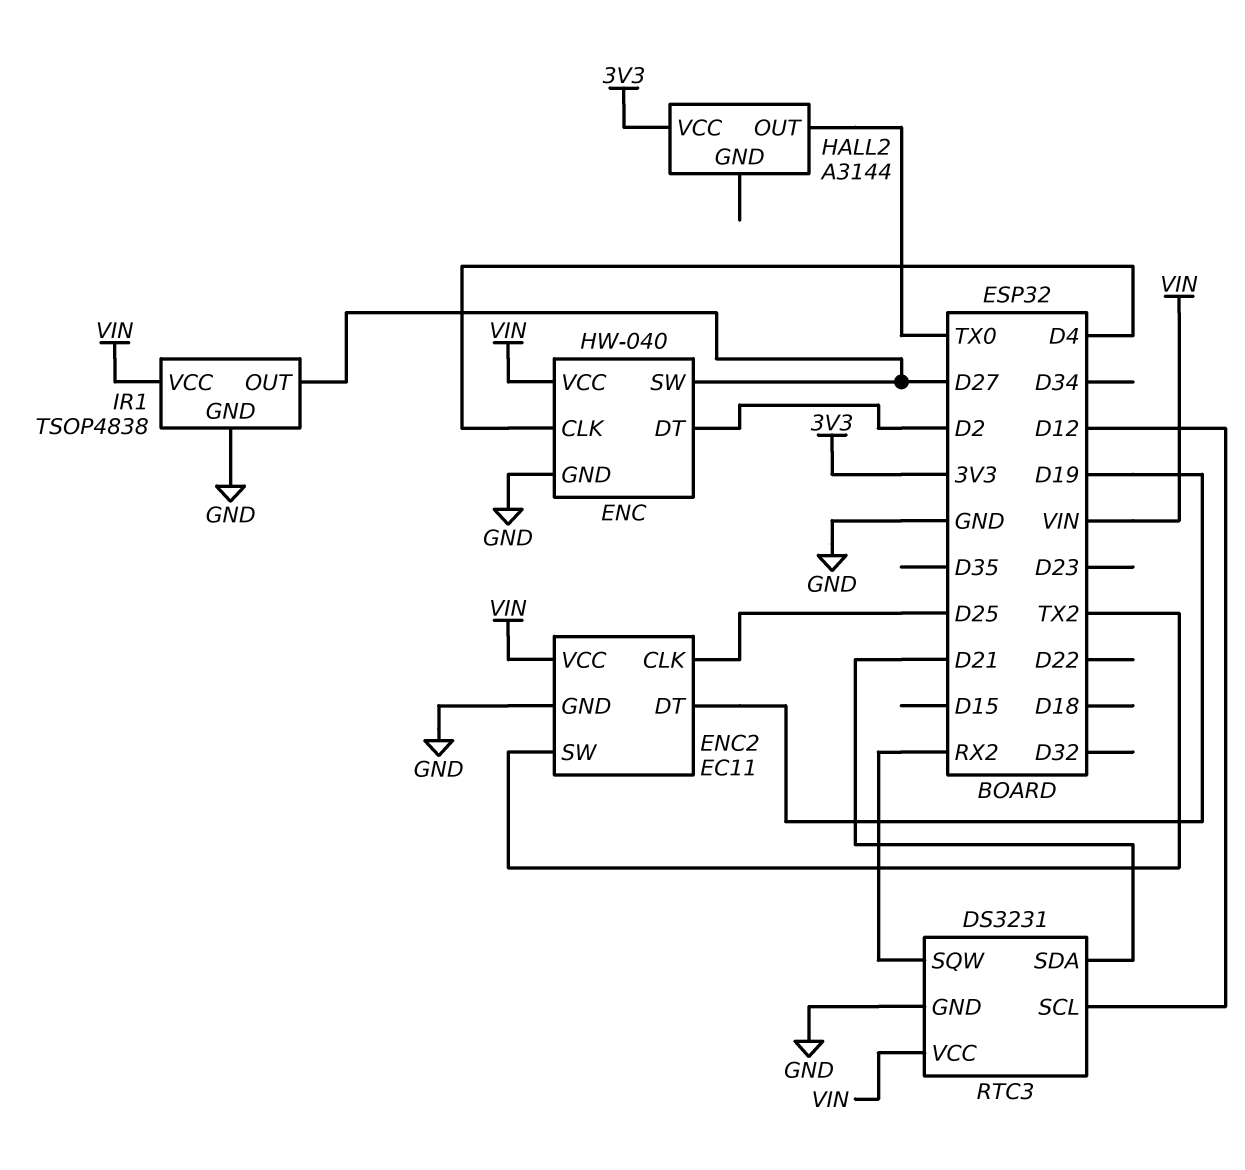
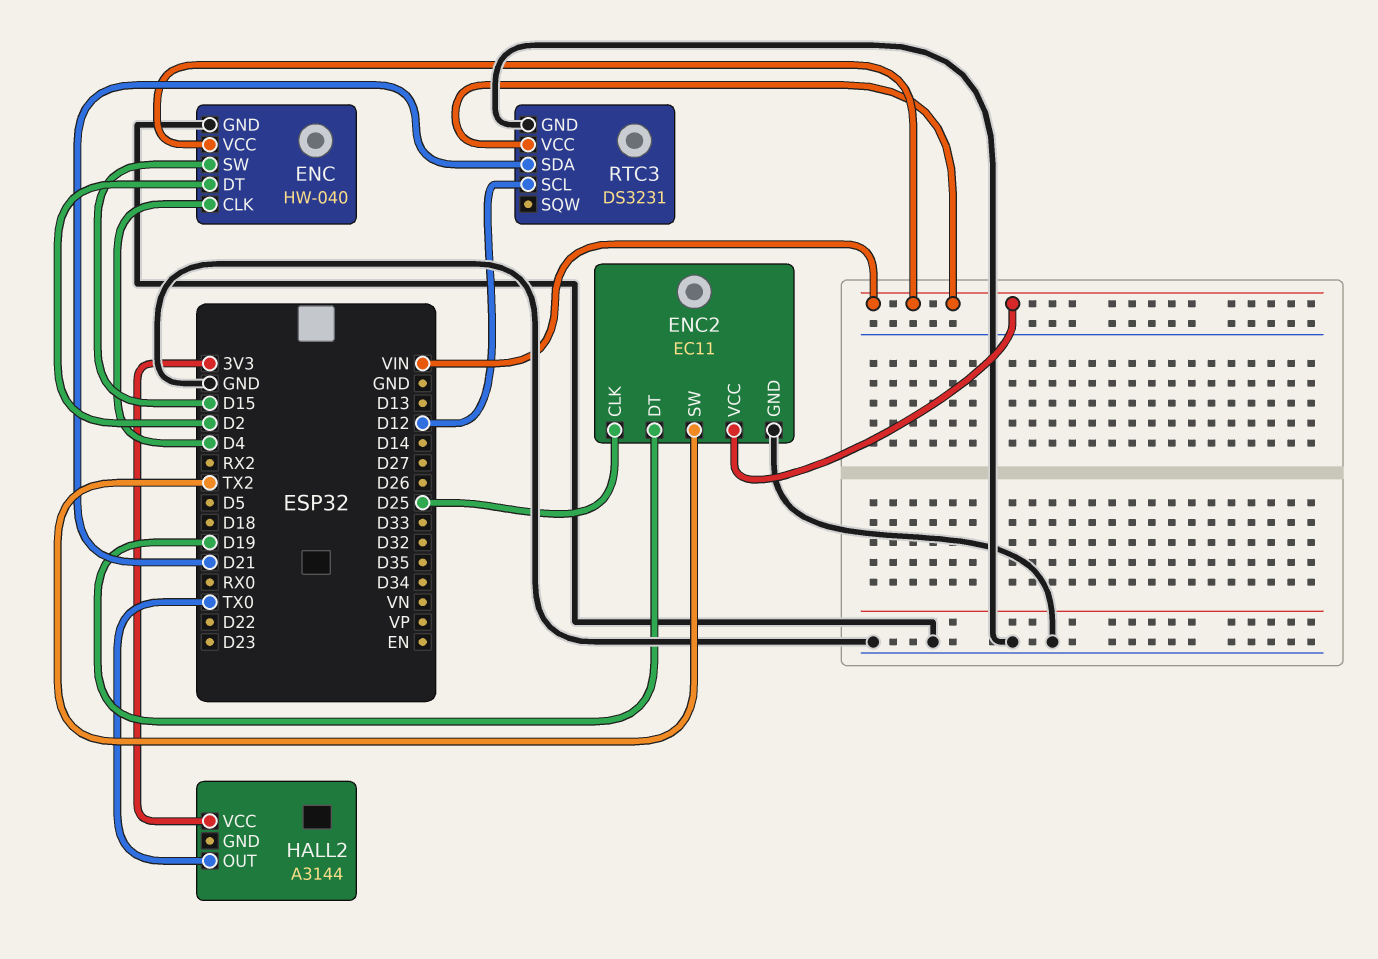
ENC pin SW: D27 -> D15
IR1: TSOP4838 -> none
IR1 pin GND: GND -> none
IR1 pin OUT: D27 -> none
IR1 pin VCC: VIN -> none
RTC3 pin SQW: RX2 -> none

